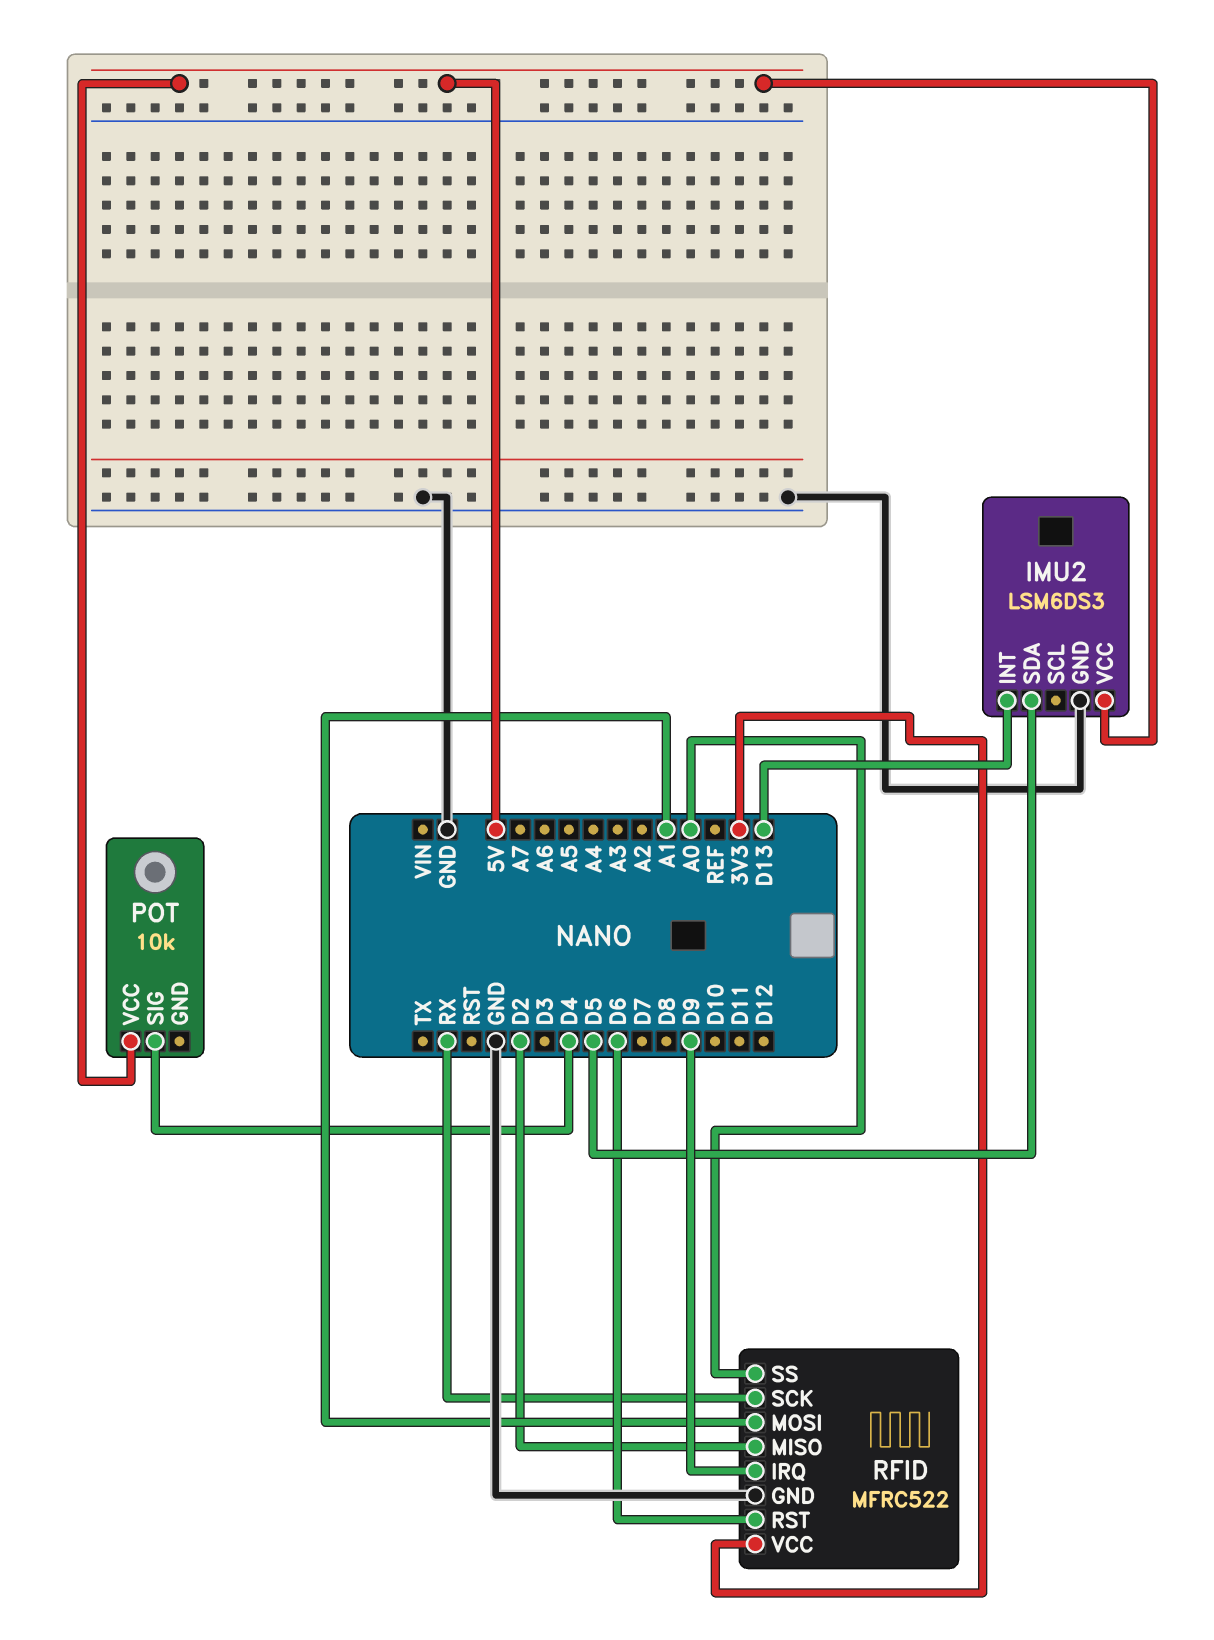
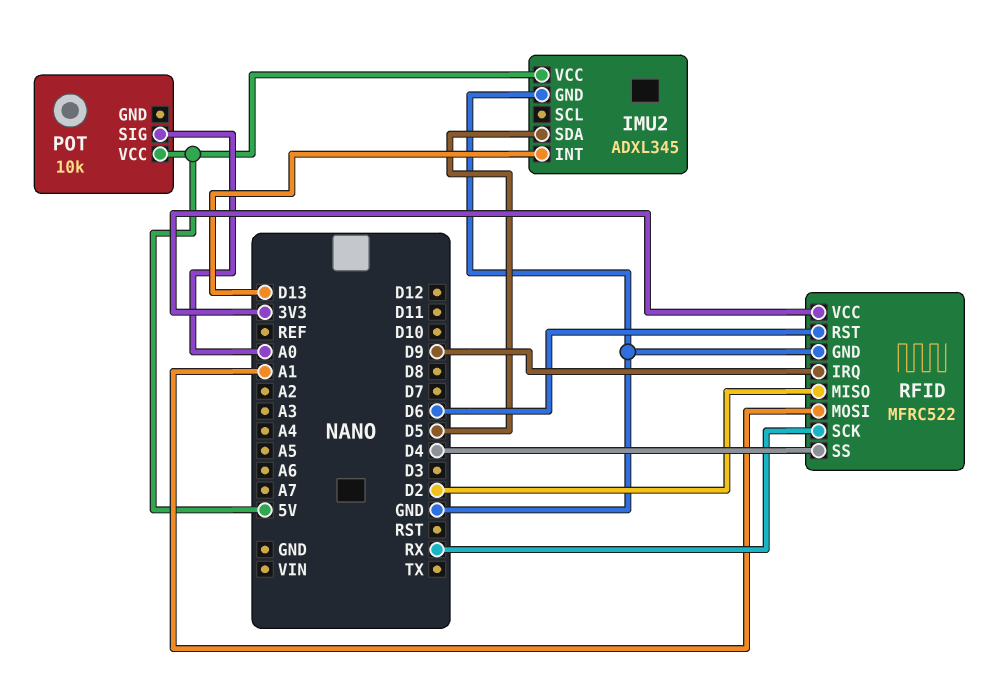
IMU2: LSM6DS3 -> ADXL345
POT pin SIG: D4 -> A0
RFID pin SS: A0 -> D4

